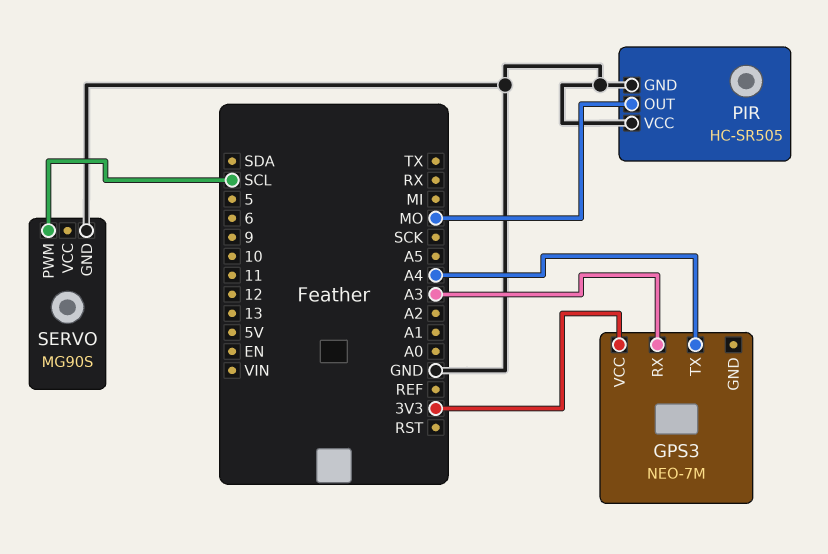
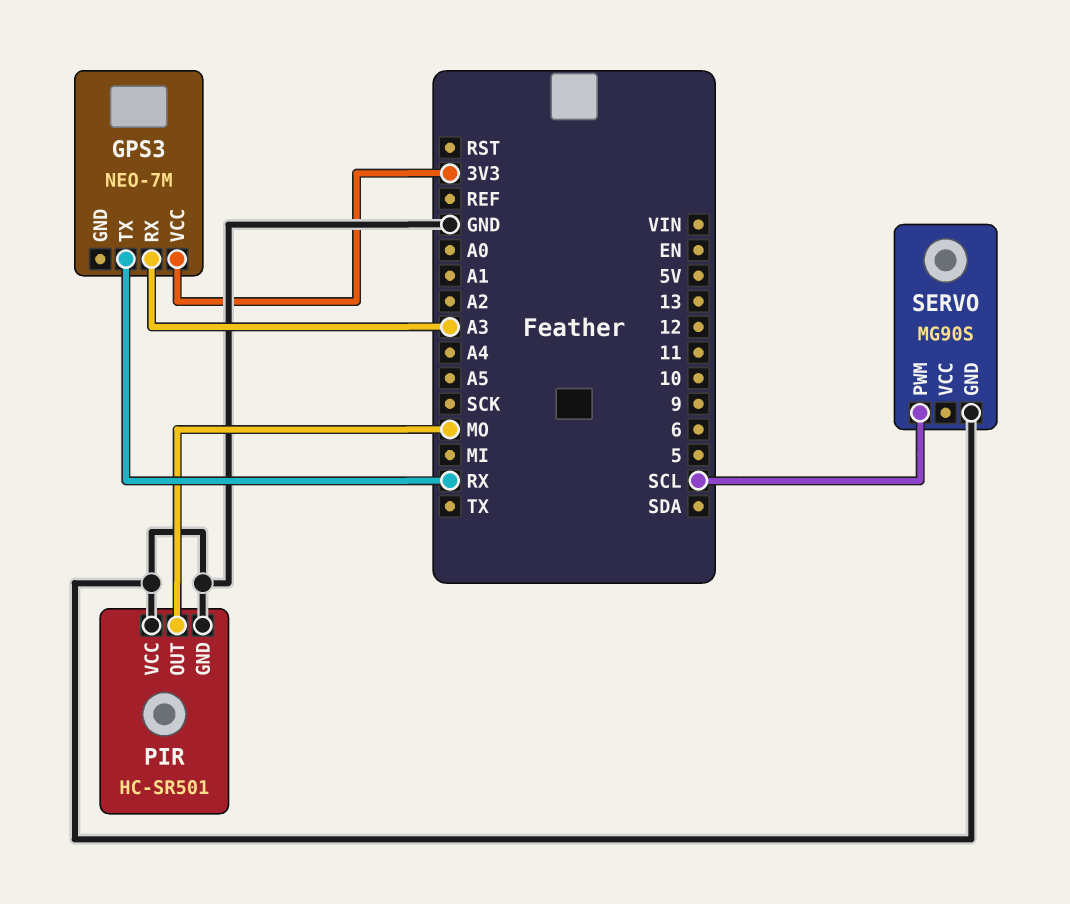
GPS3 pin TX: A4 -> RX
PIR: HC-SR505 -> HC-SR501

